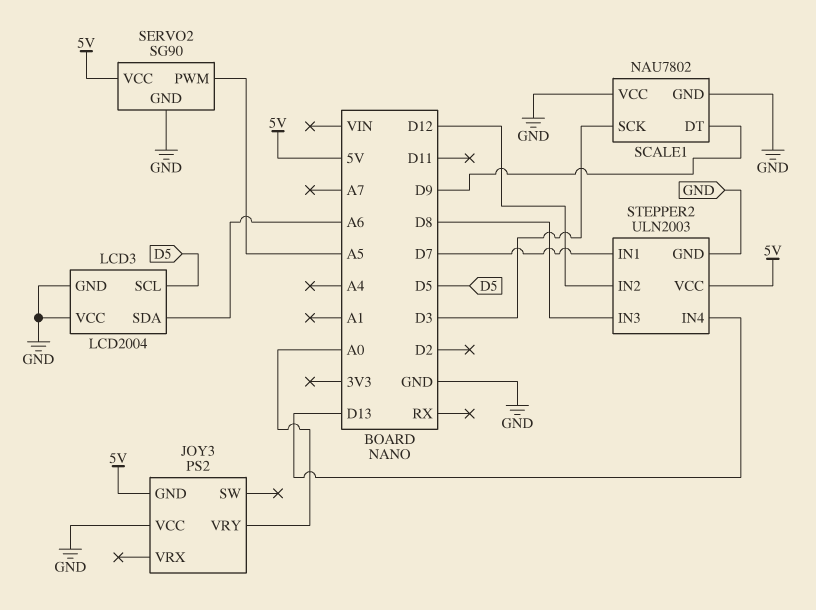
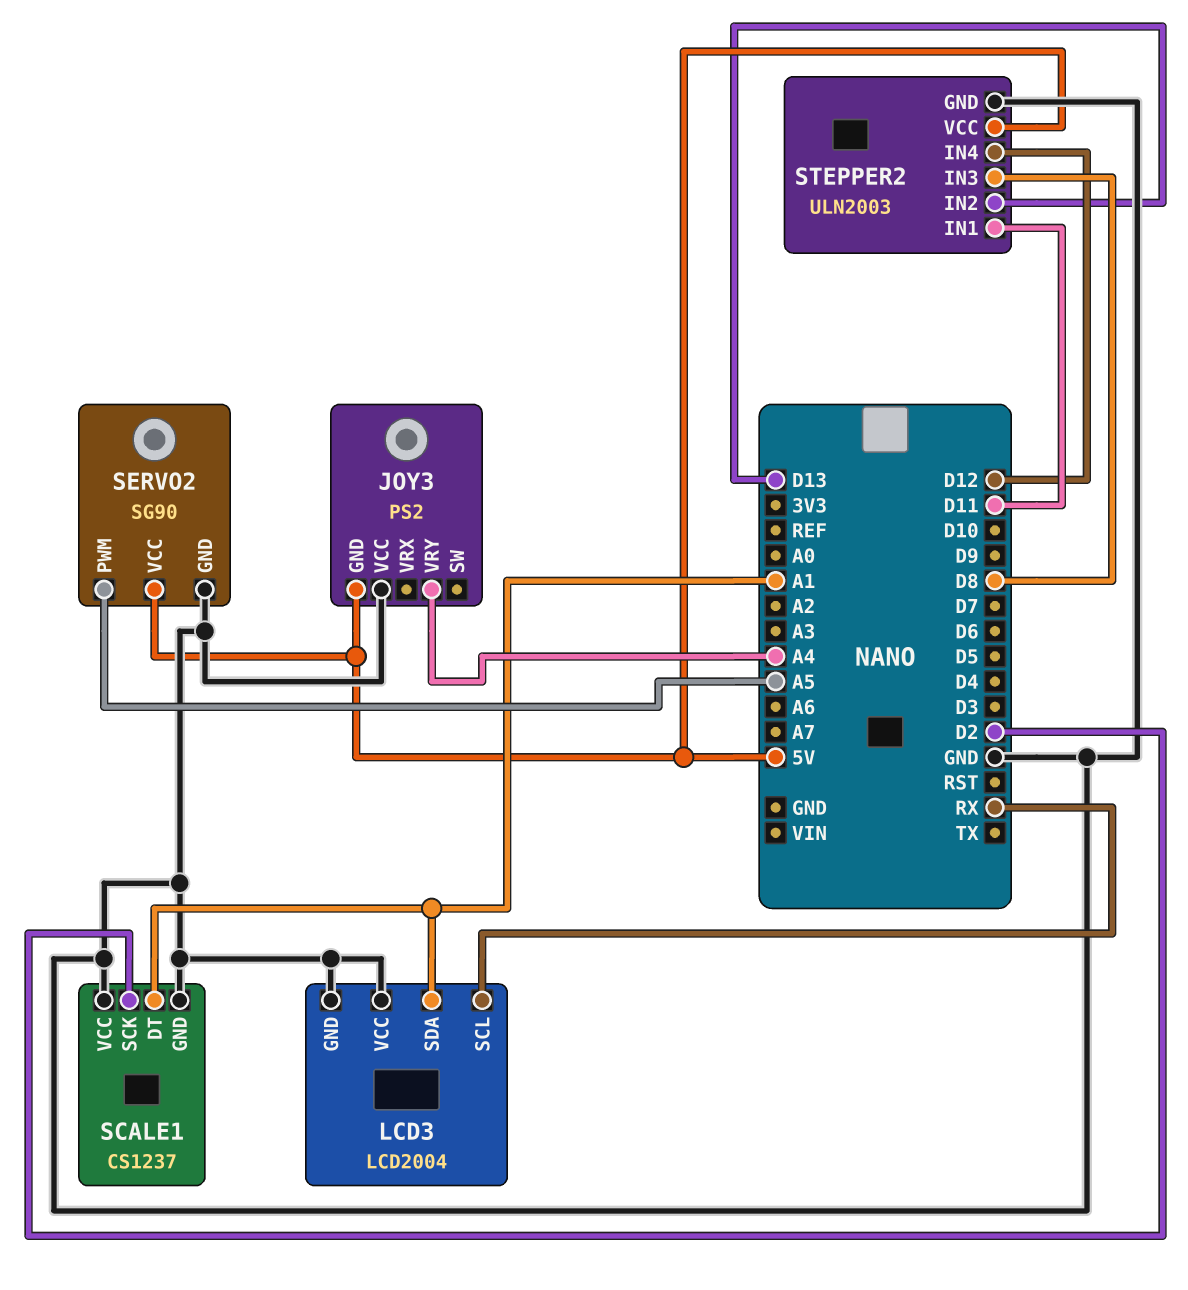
JOY3 pin VRY: A0 -> A4
LCD3 pin SCL: D5 -> RX
LCD3 pin SDA: A6 -> A1
SCALE1: NAU7802 -> CS1237
SCALE1 pin DT: D9 -> A1
SCALE1 pin SCK: D3 -> D2
STEPPER2 pin IN1: D7 -> D11
STEPPER2 pin IN2: D12 -> D13
STEPPER2 pin IN4: D13 -> D12

